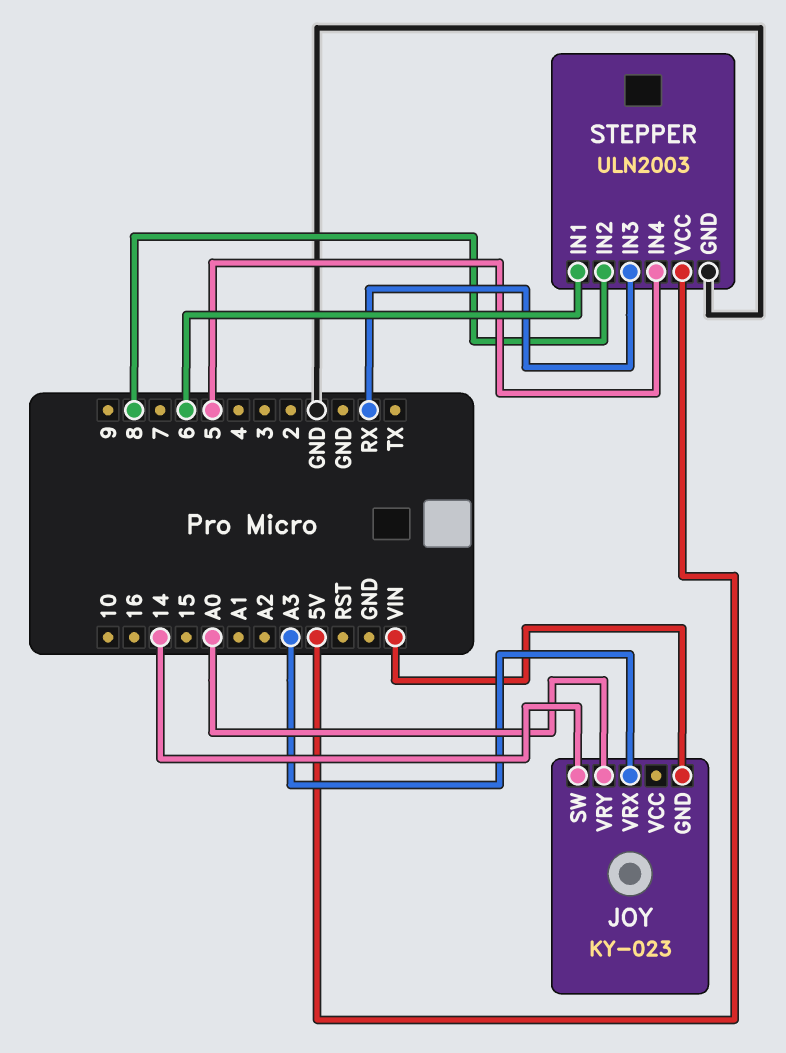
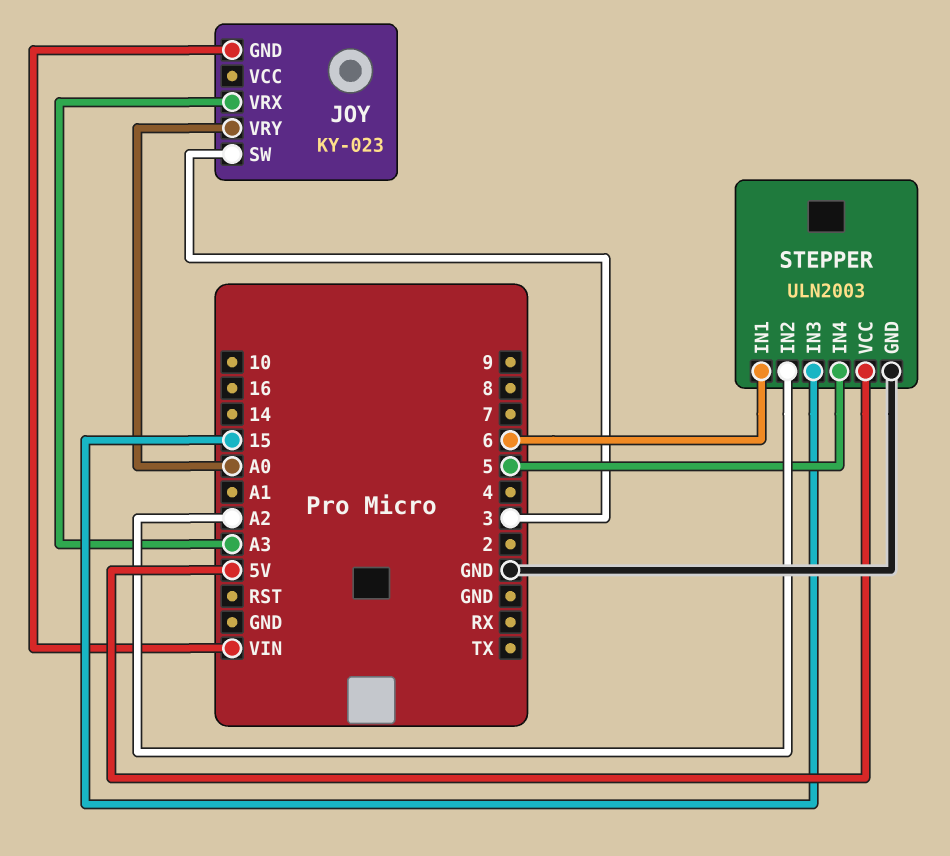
JOY pin SW: 14 -> 3
STEPPER pin IN2: 8 -> A2
STEPPER pin IN3: RX -> 15

